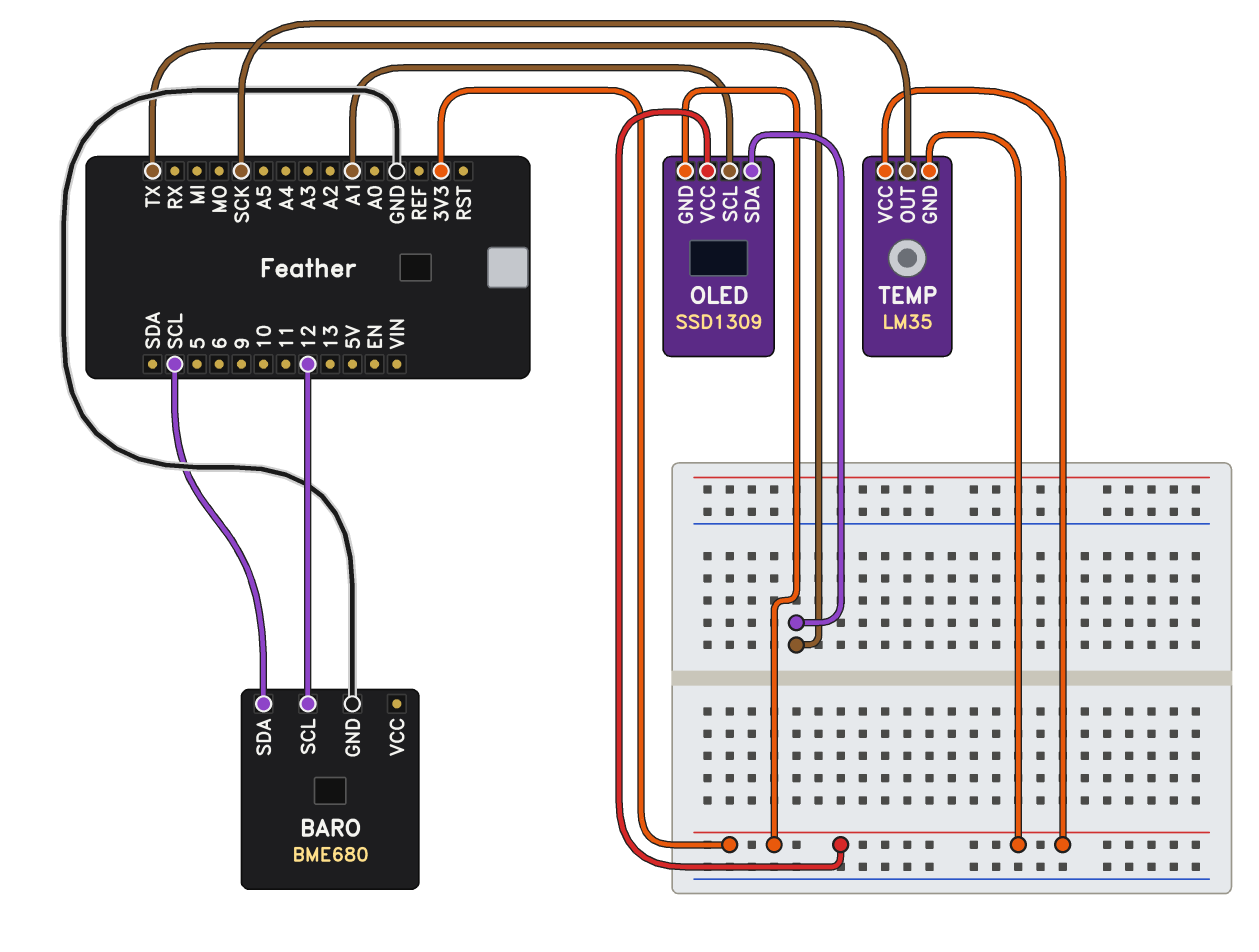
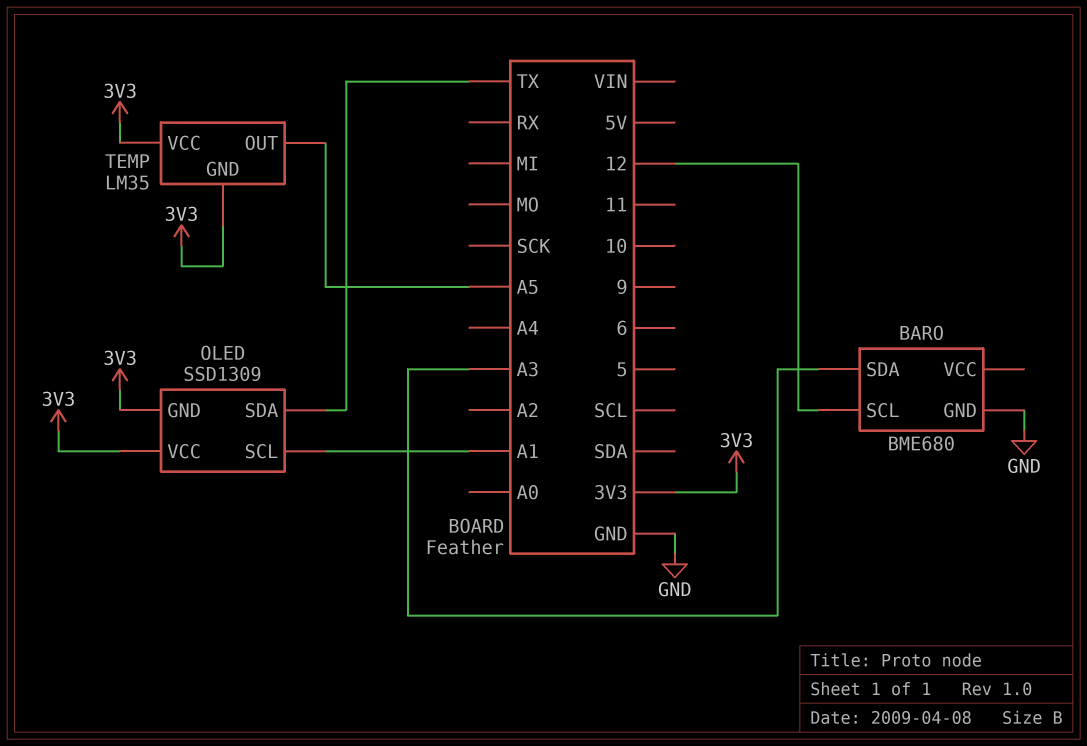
BARO pin SDA: SCL -> A3
TEMP pin OUT: SCK -> A5

